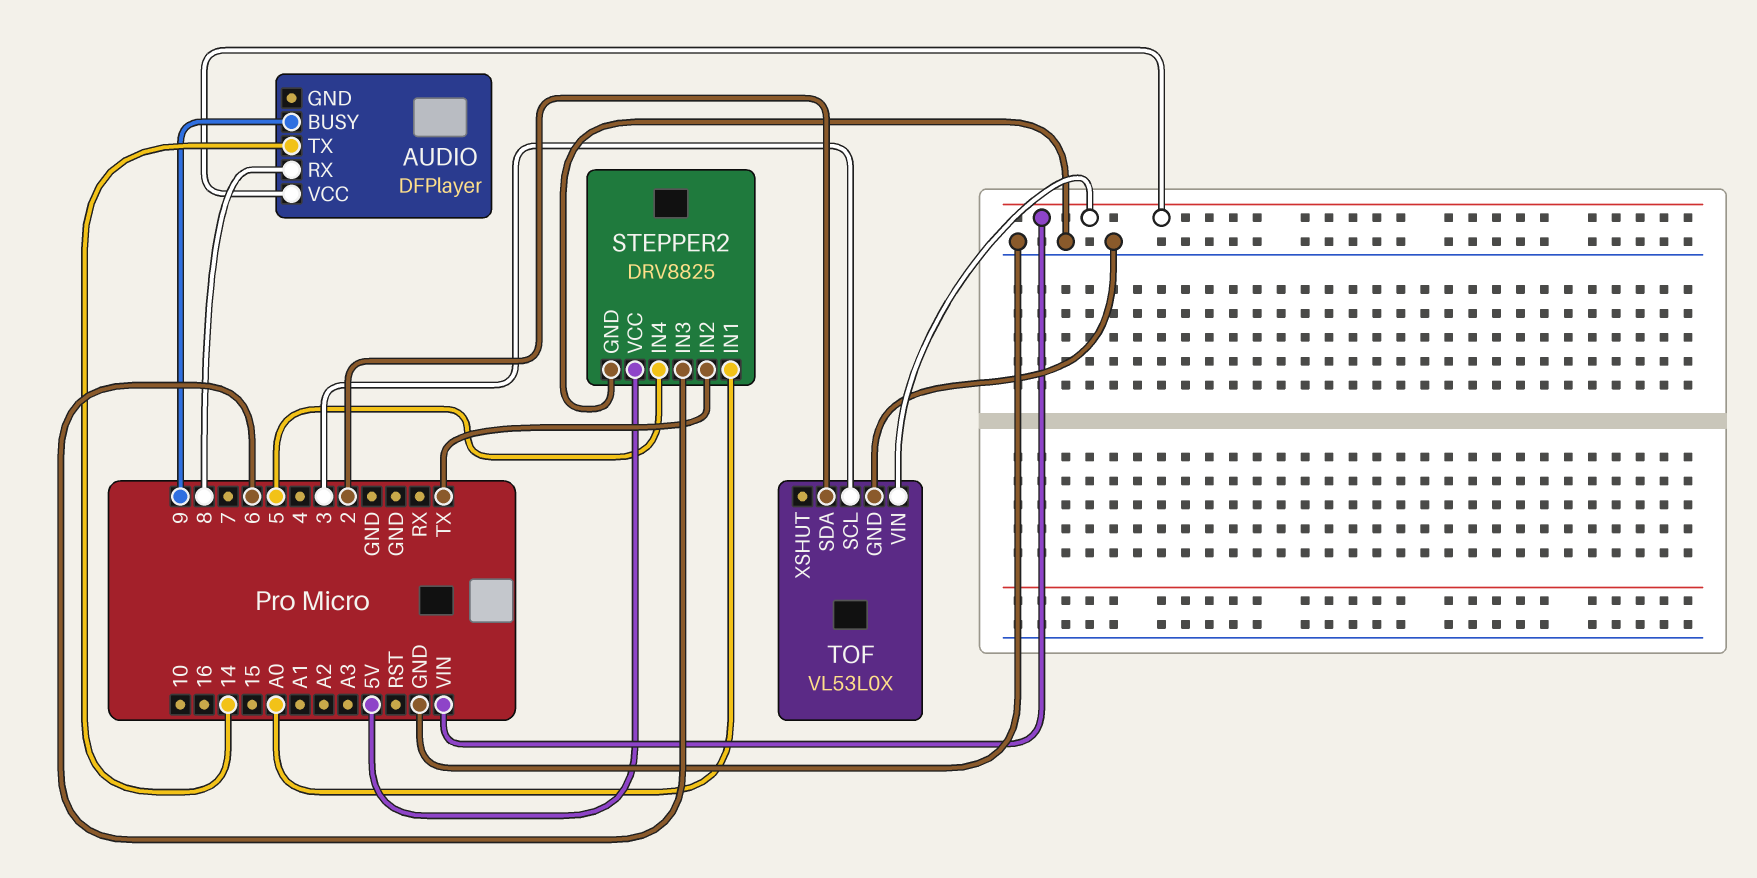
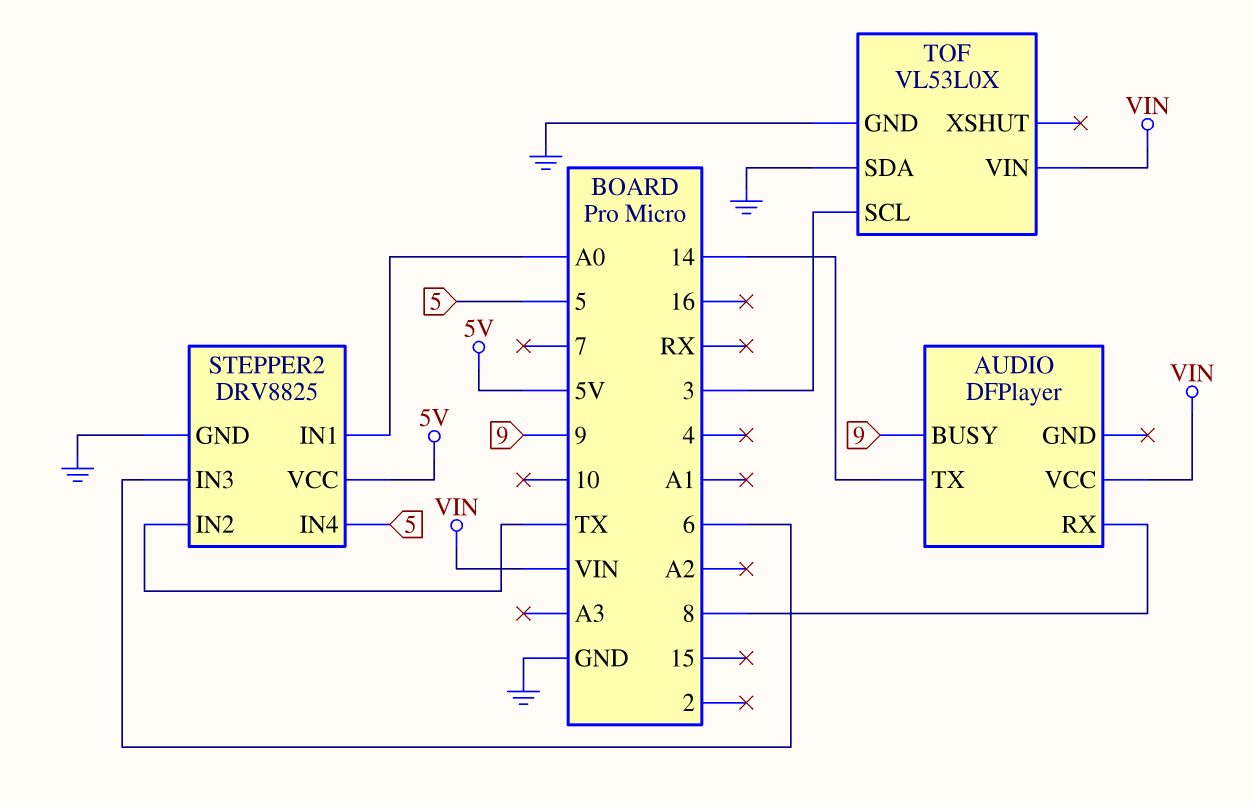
TOF pin SDA: 2 -> GND

